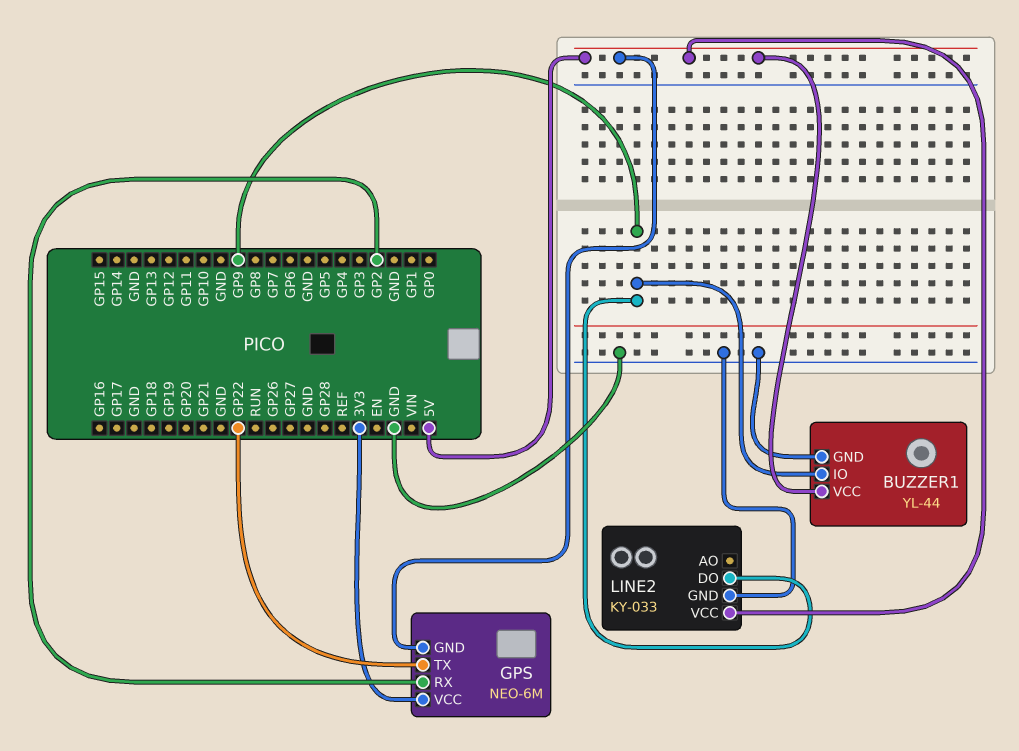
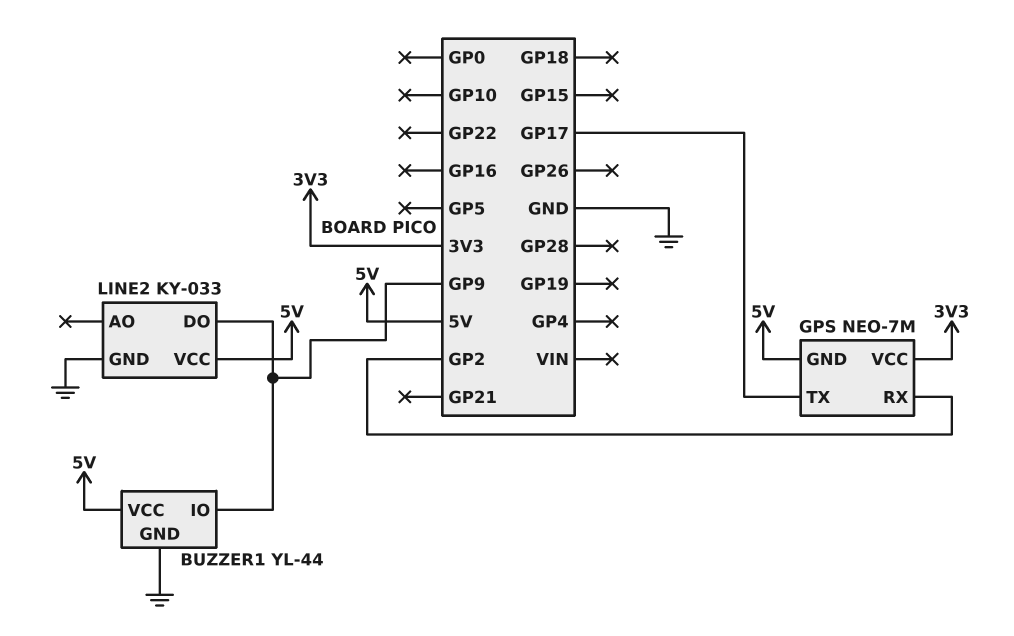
GPS: NEO-6M -> NEO-7M
GPS pin TX: GP22 -> GP17

